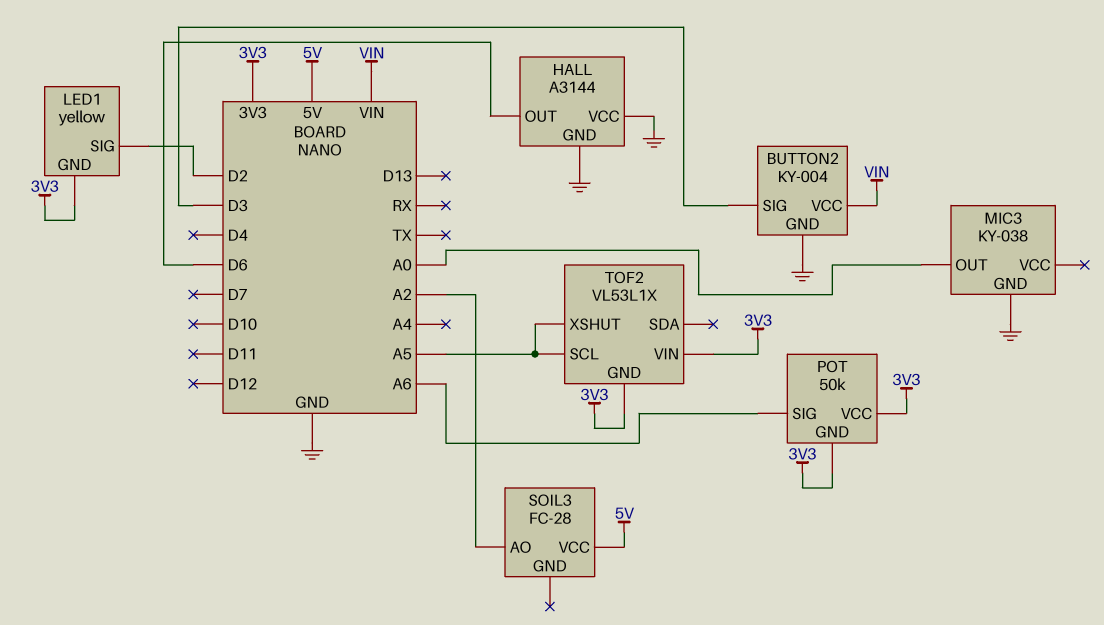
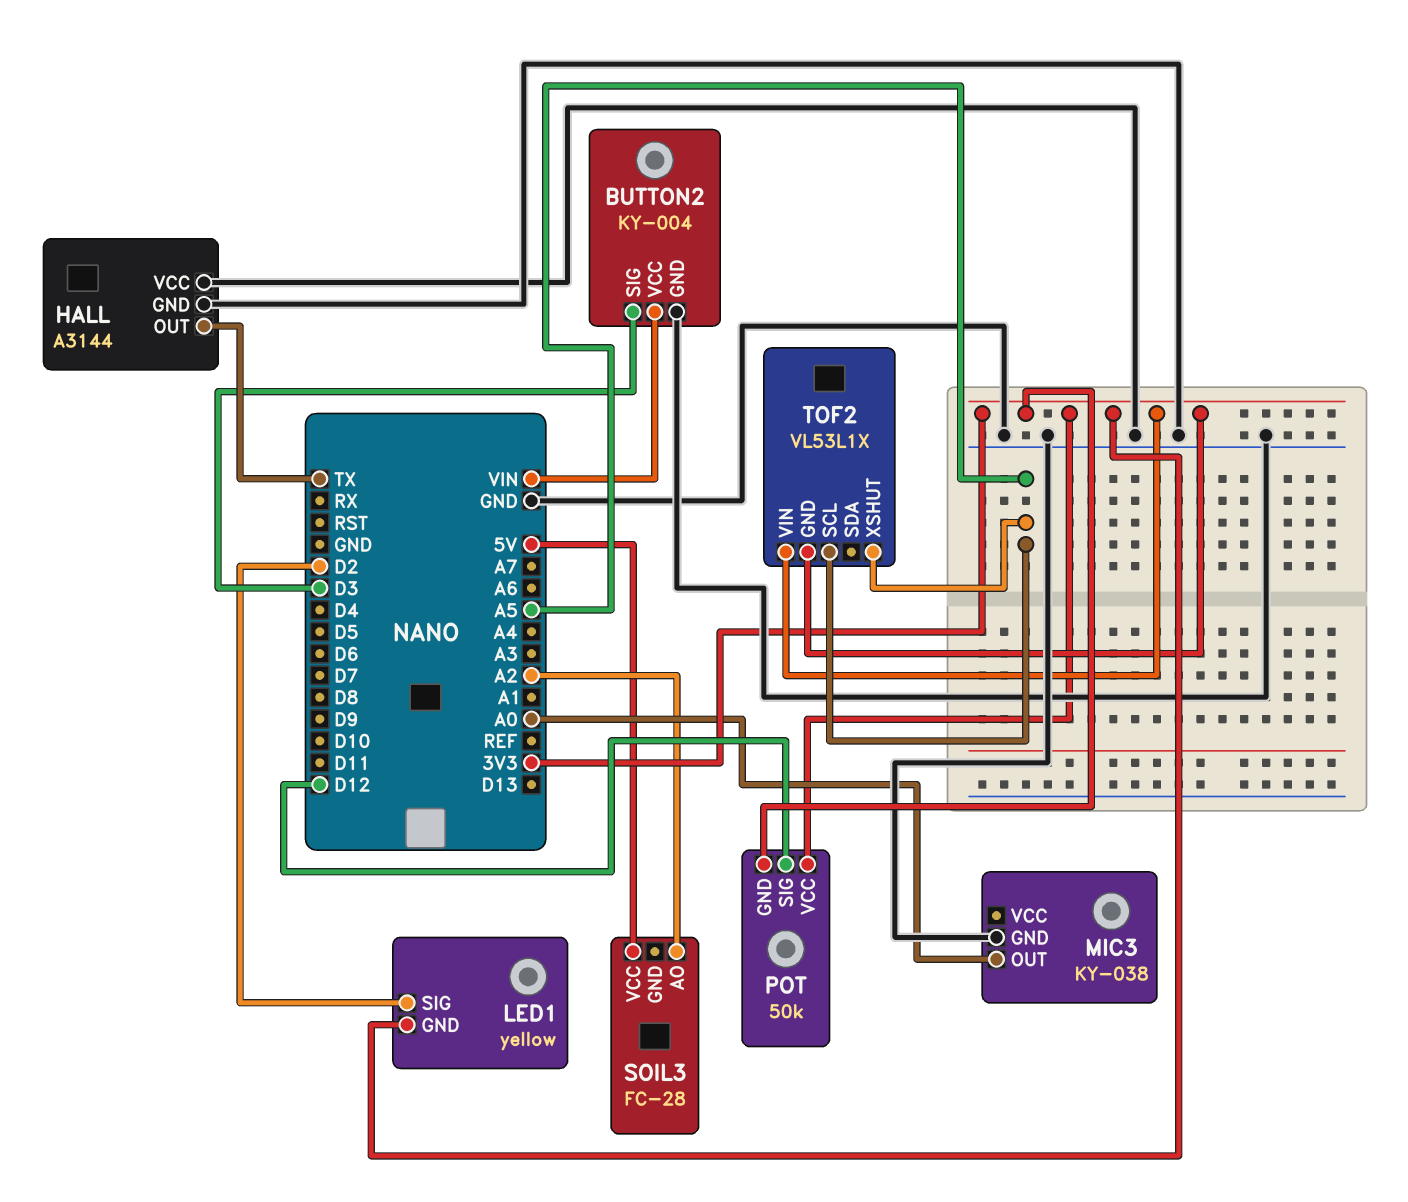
HALL pin OUT: D6 -> TX
POT pin SIG: A6 -> D12

